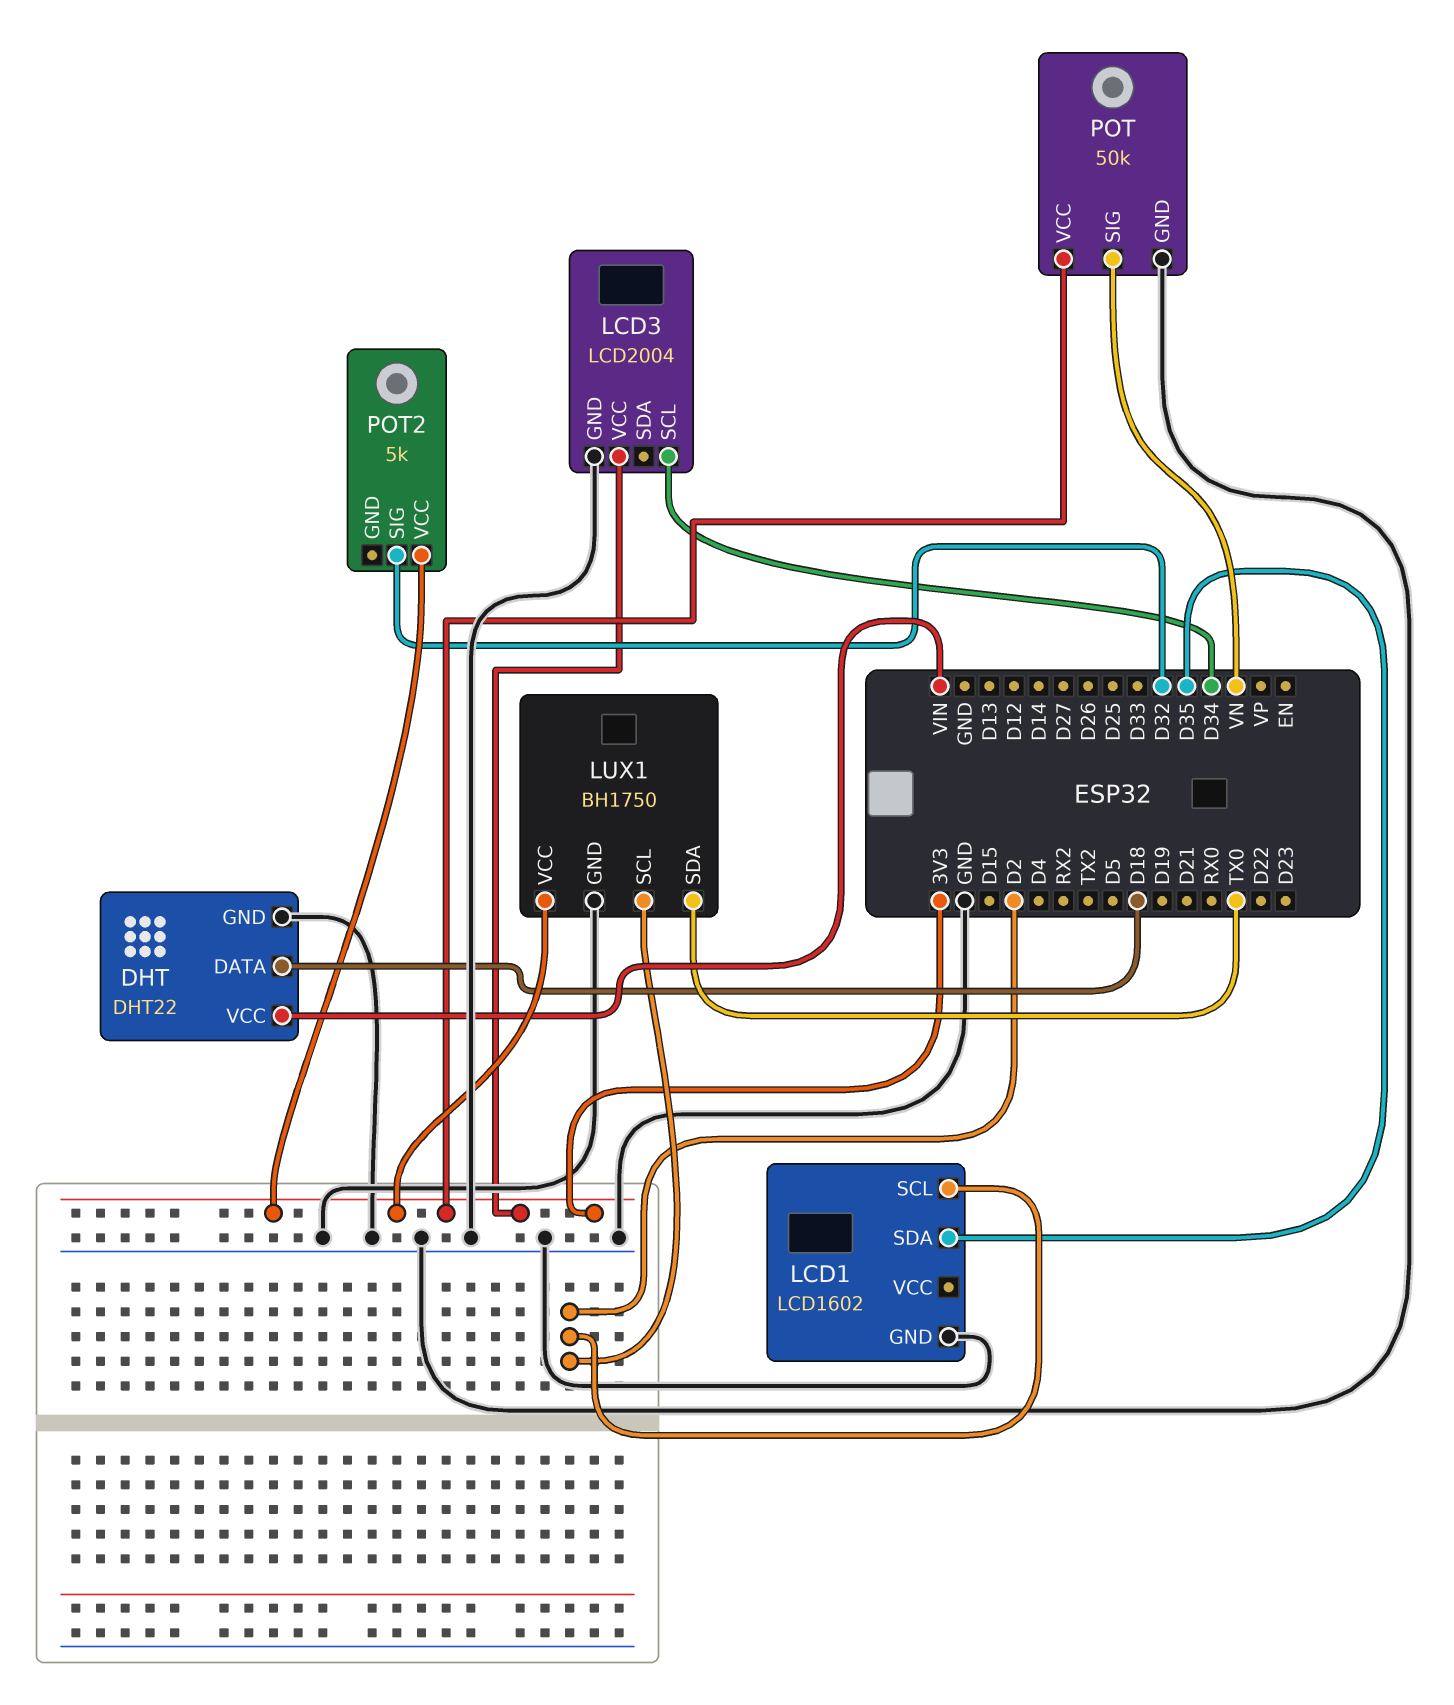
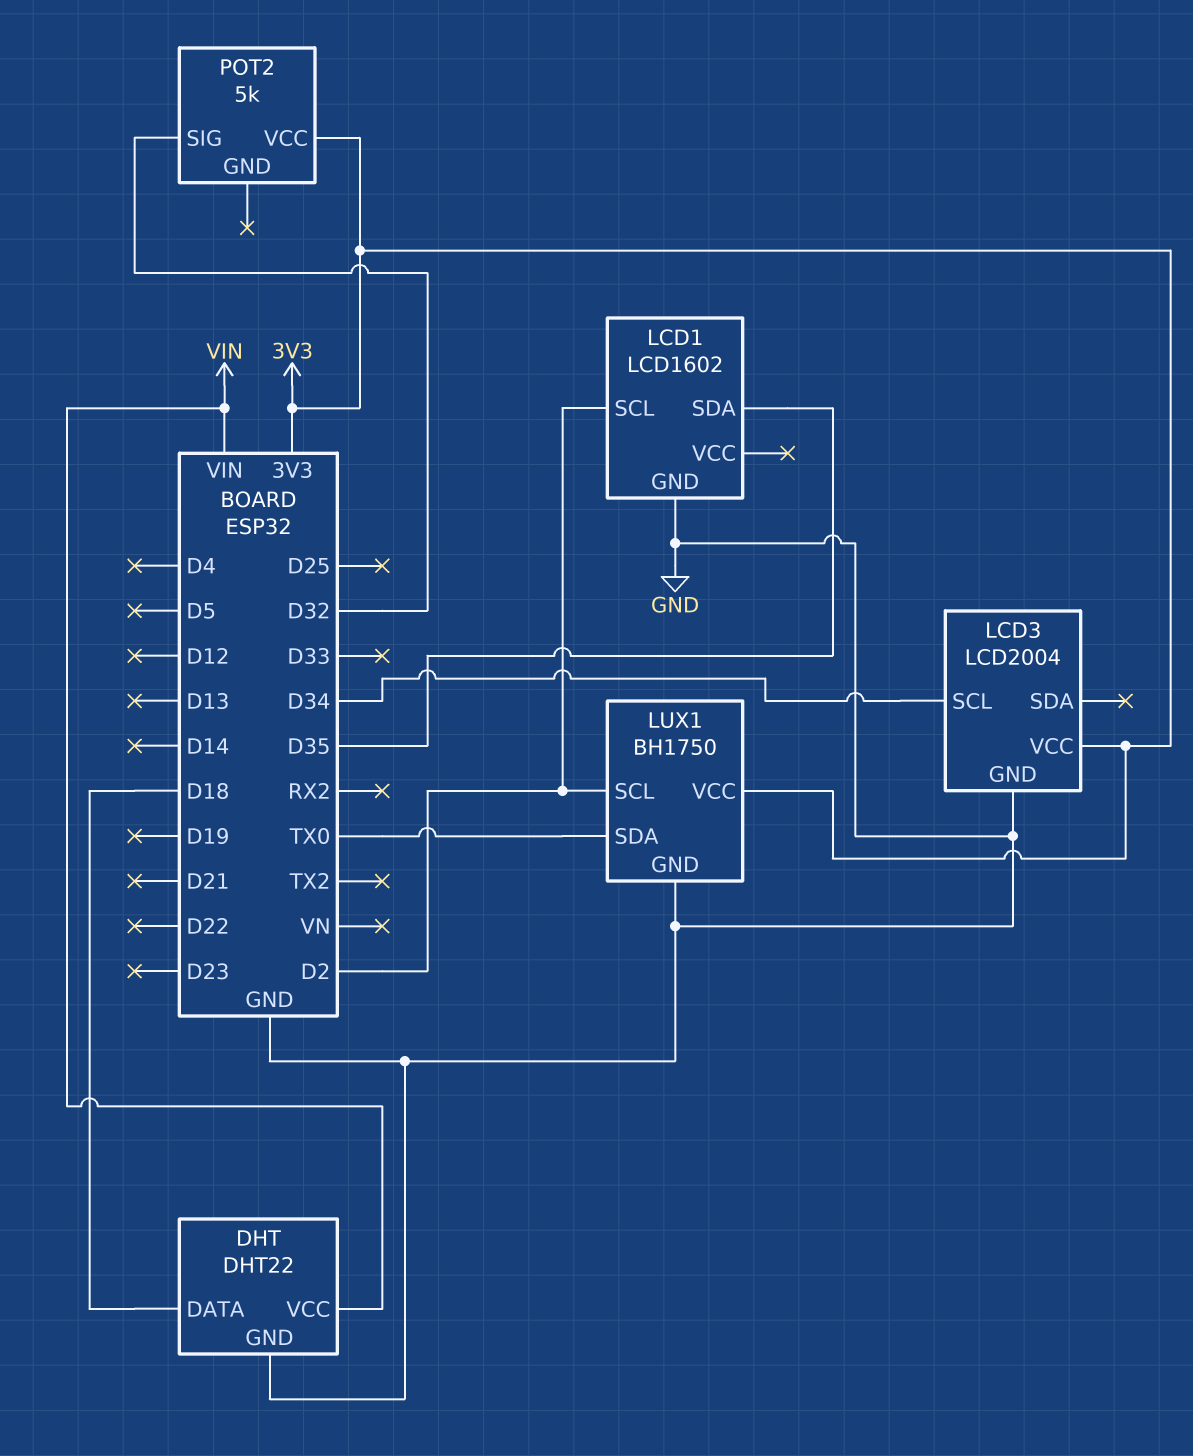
POT: 50k -> none
POT pin GND: GND -> none
POT pin SIG: VN -> none
POT pin VCC: 3V3 -> none

